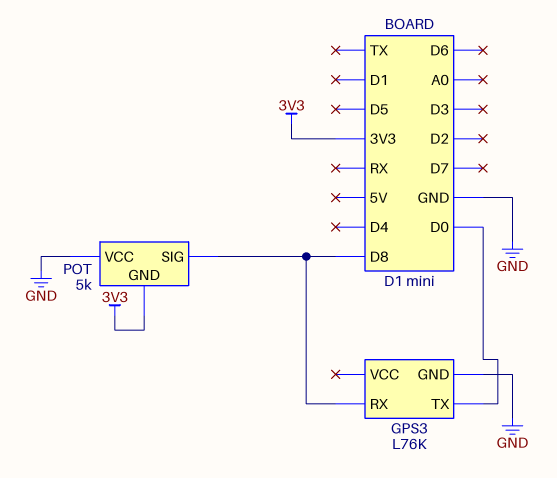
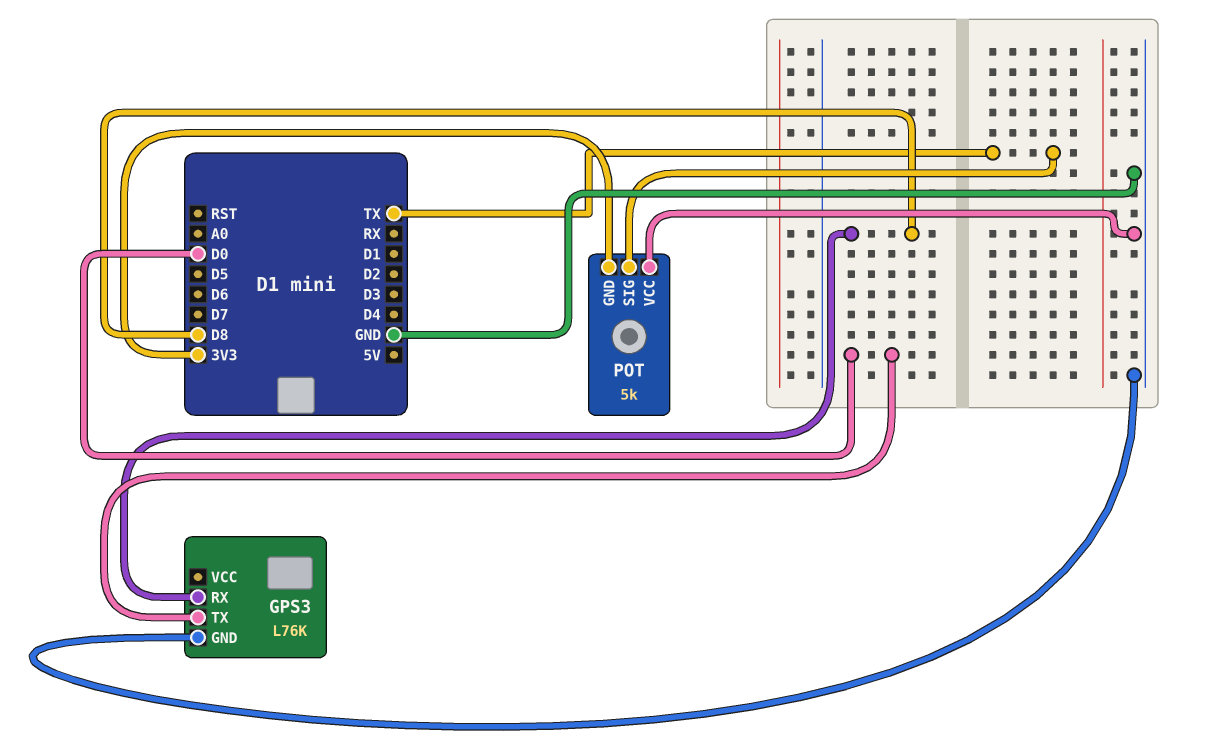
POT pin SIG: D8 -> TX

